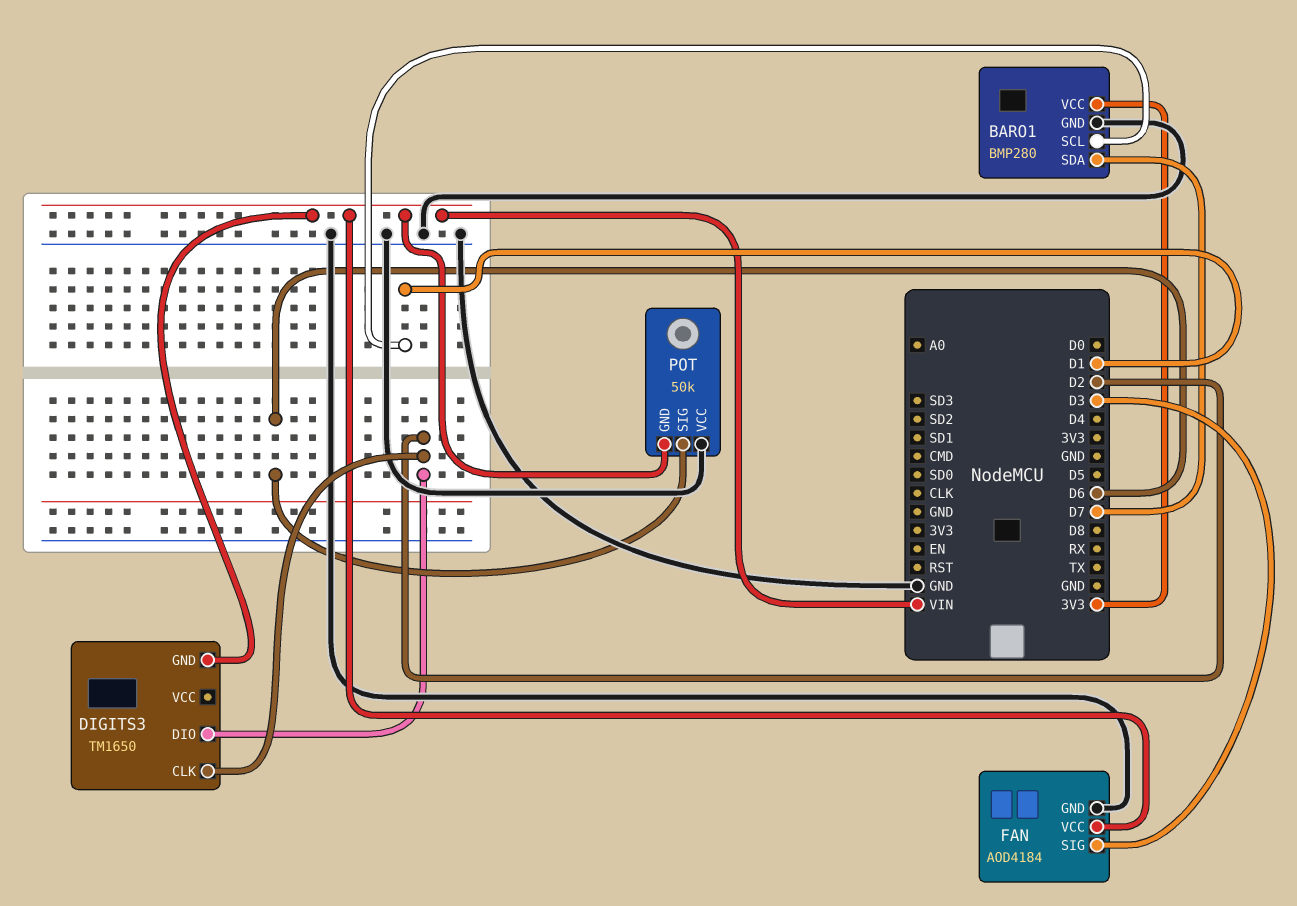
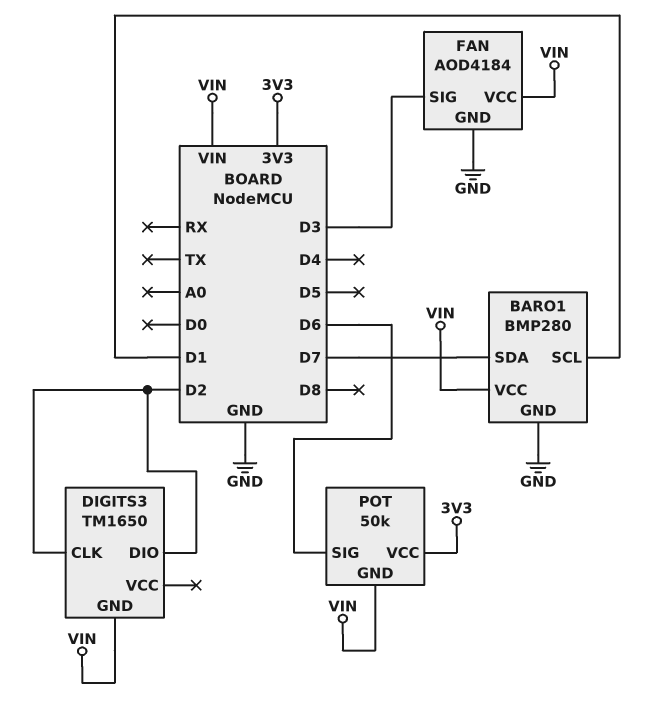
BARO1 pin VCC: 3V3 -> VIN
POT pin VCC: GND -> 3V3

